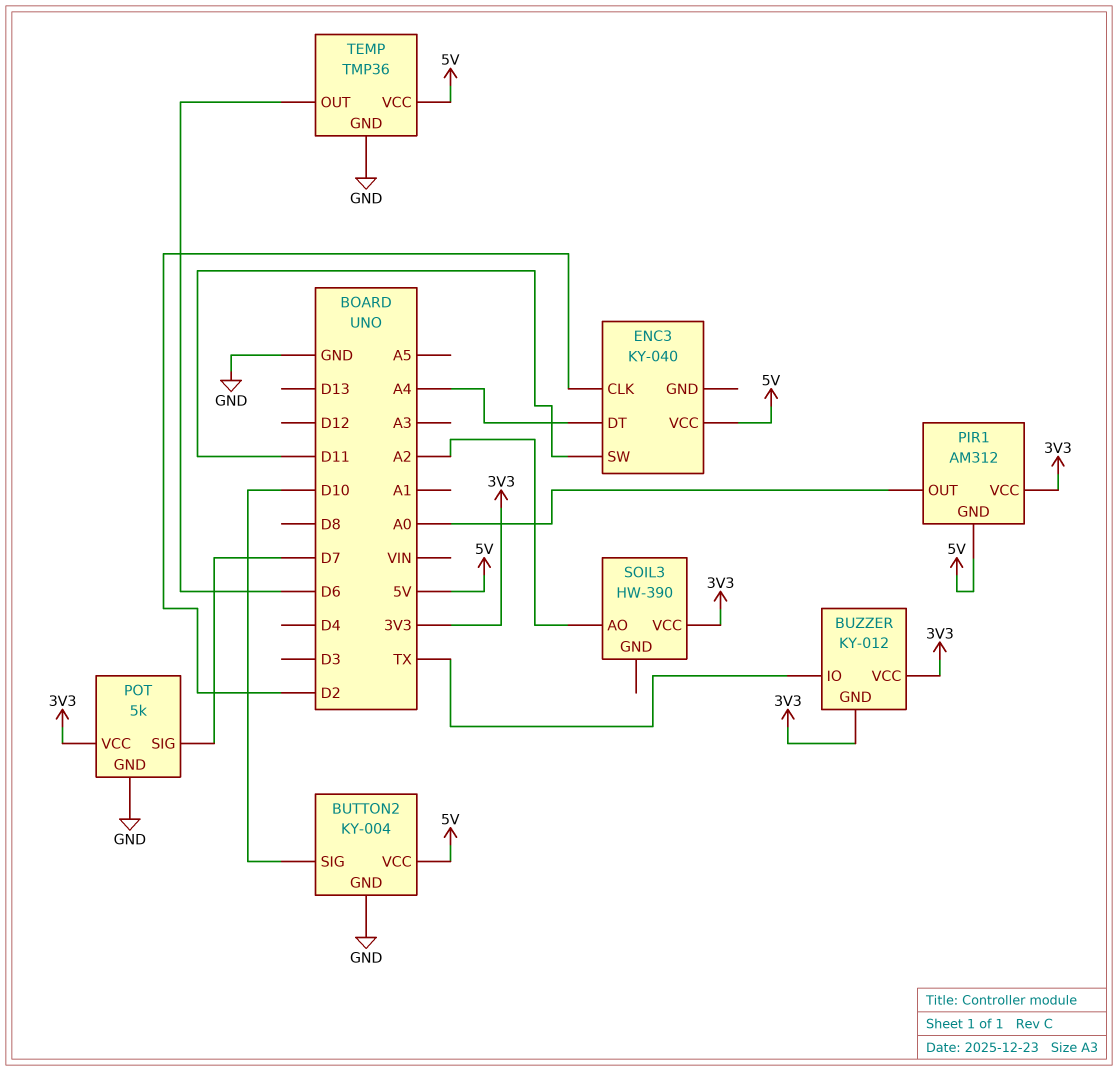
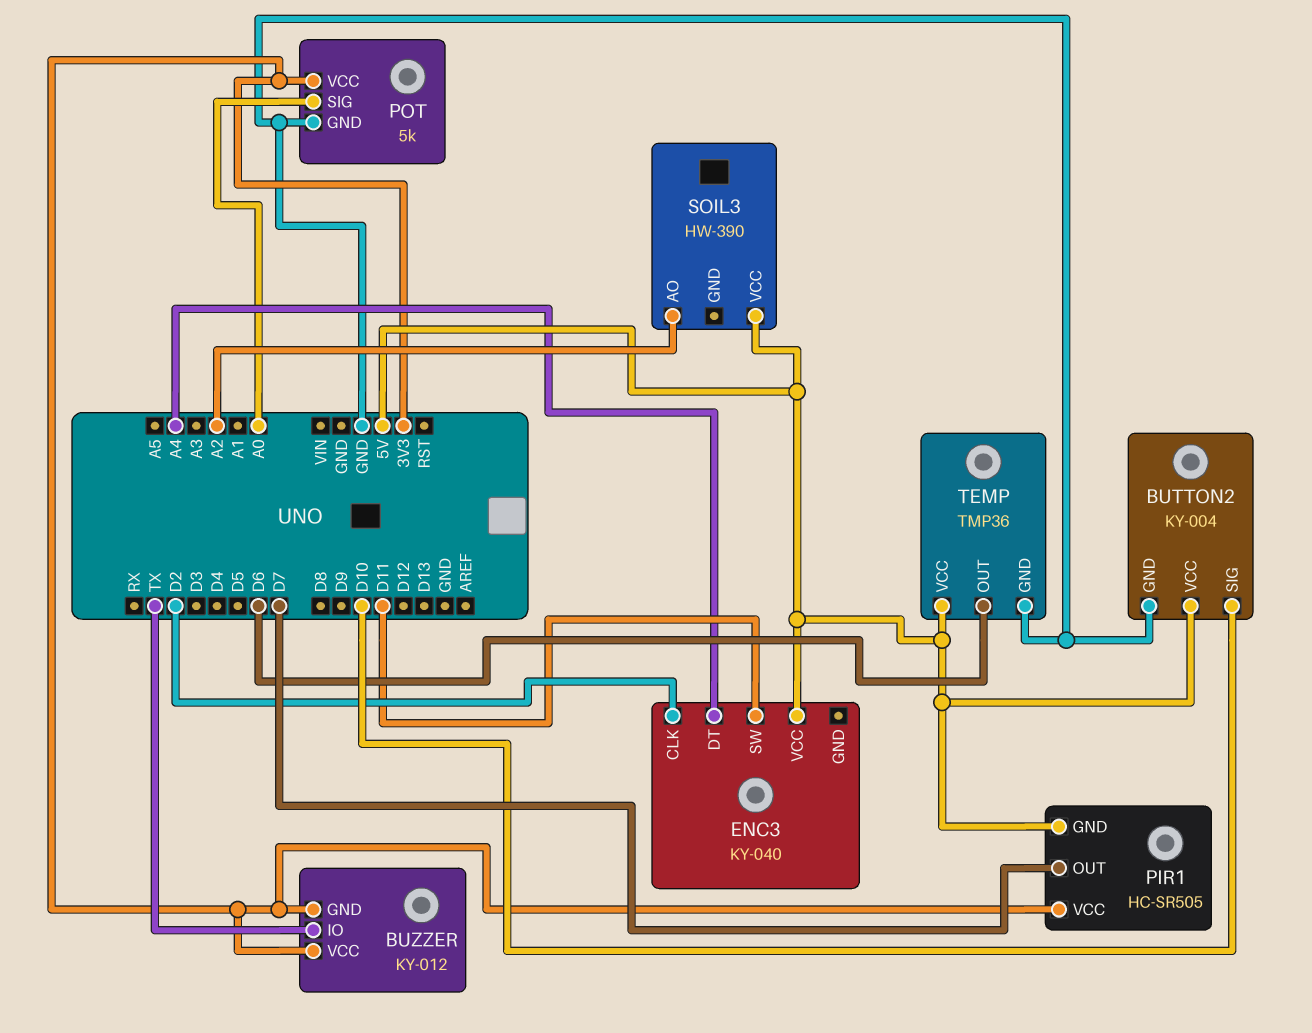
PIR1: AM312 -> HC-SR505
PIR1 pin OUT: A0 -> D7
POT pin SIG: D7 -> A0
SOIL3 pin VCC: 3V3 -> 5V

